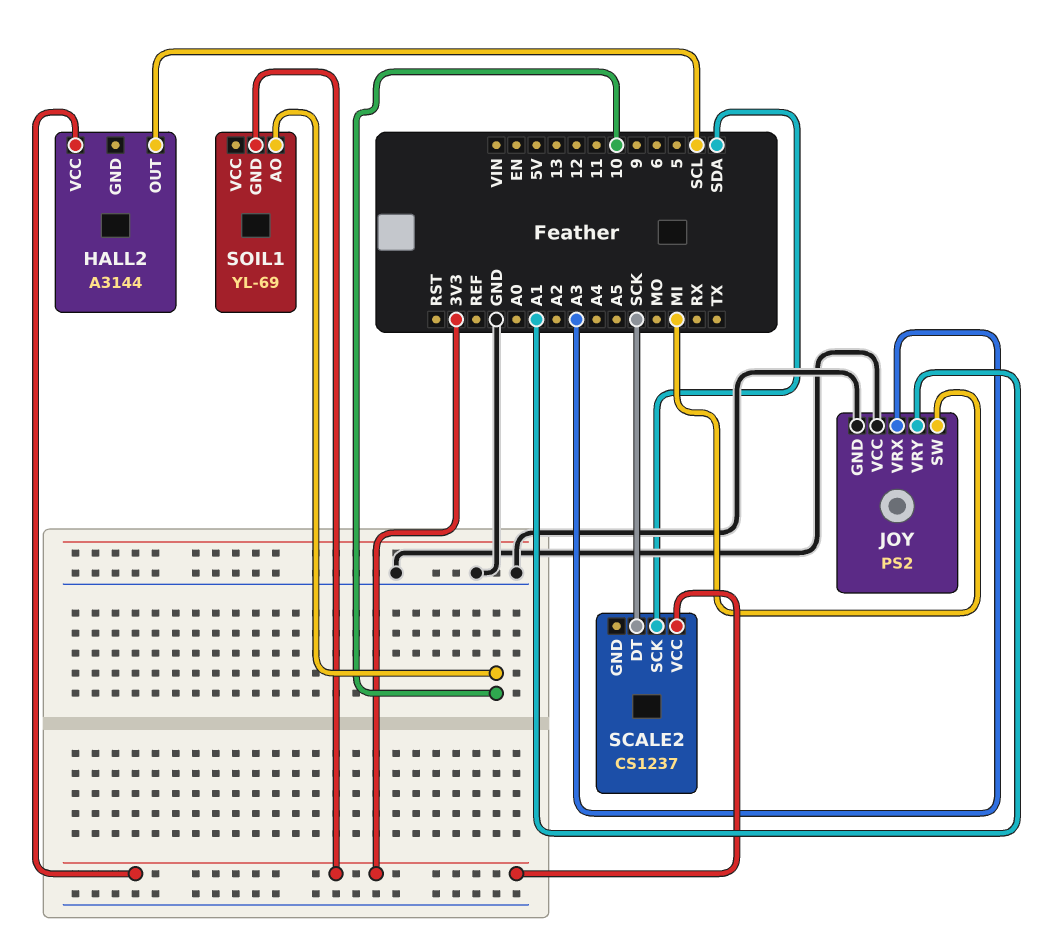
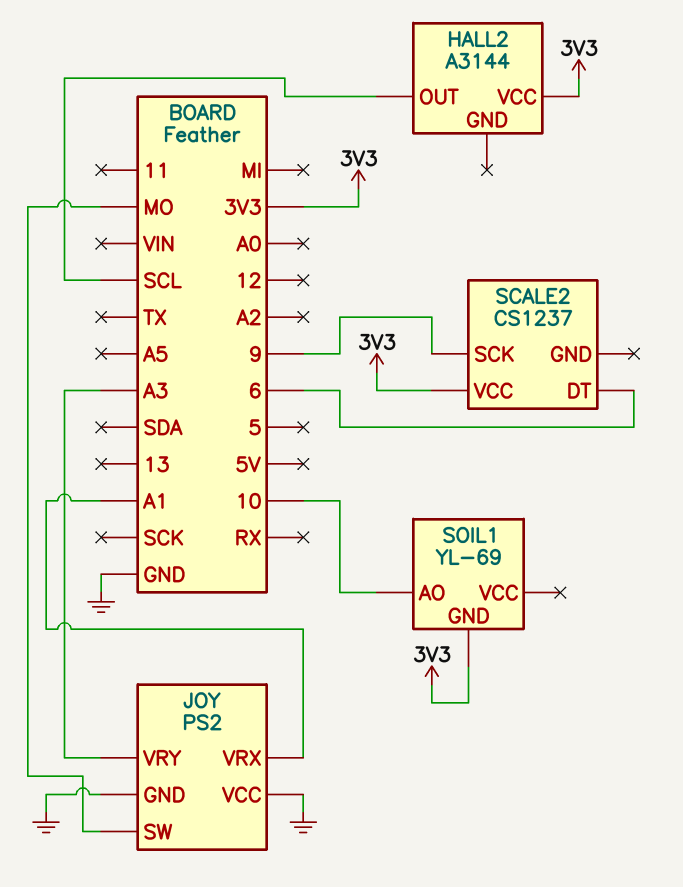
JOY pin SW: MI -> MO
JOY pin VRX: A3 -> A1
JOY pin VRY: A1 -> A3
SCALE2 pin DT: SCK -> 6
SCALE2 pin SCK: SDA -> 9

